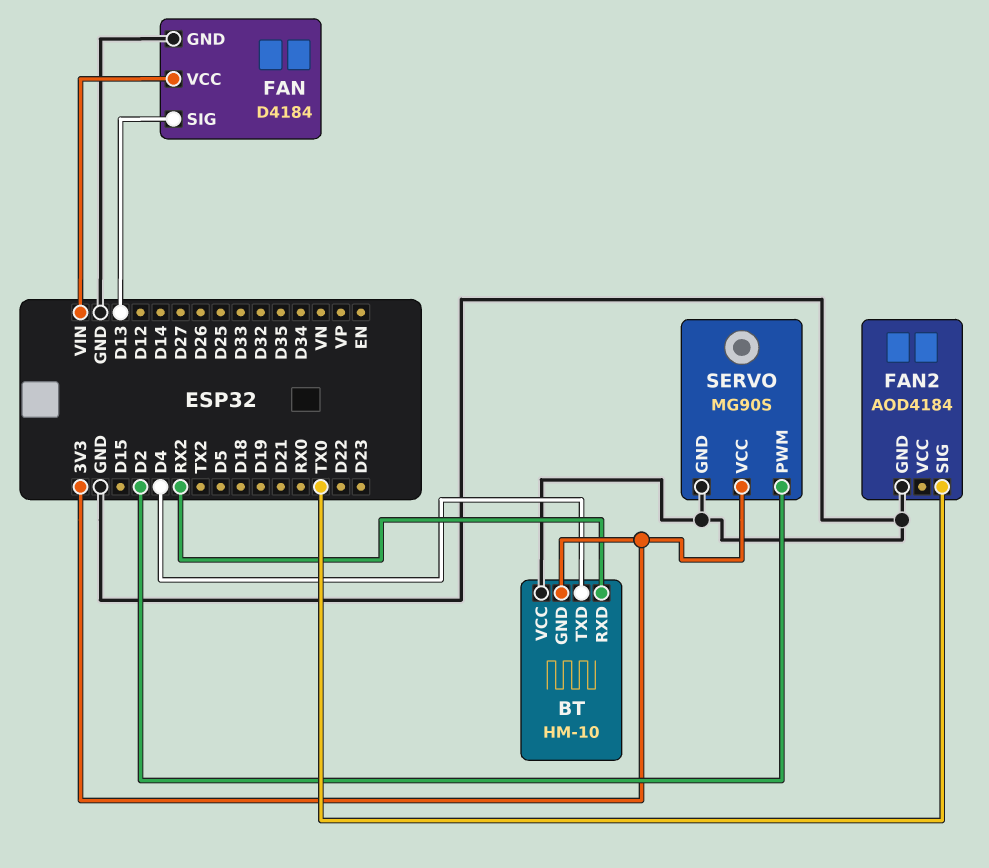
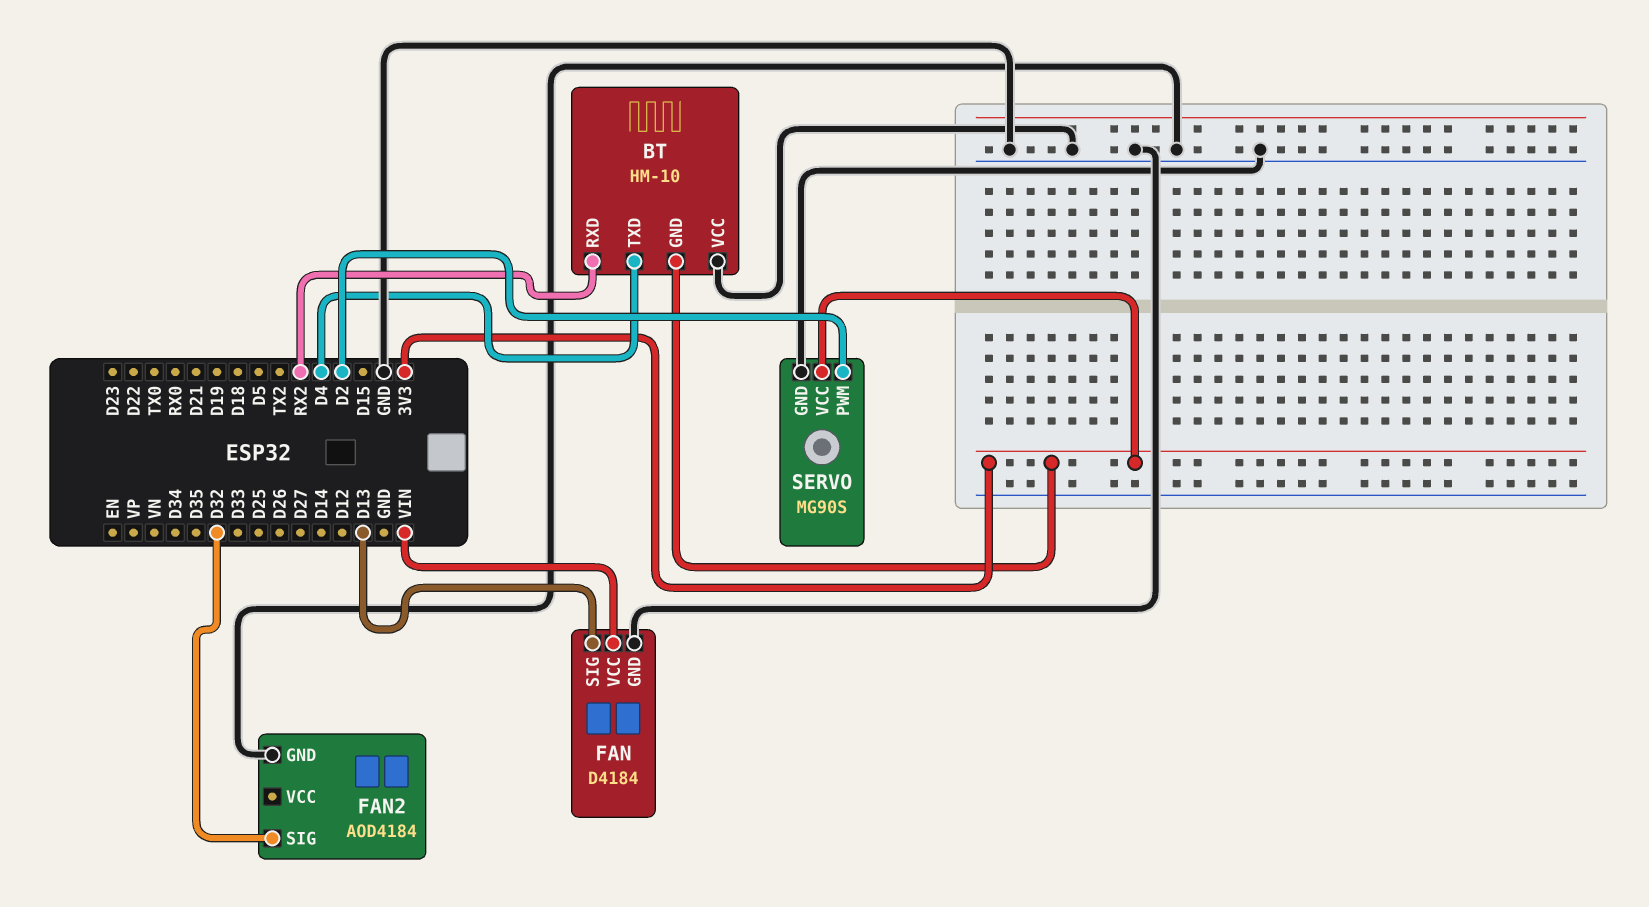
FAN2 pin SIG: TX0 -> D32

